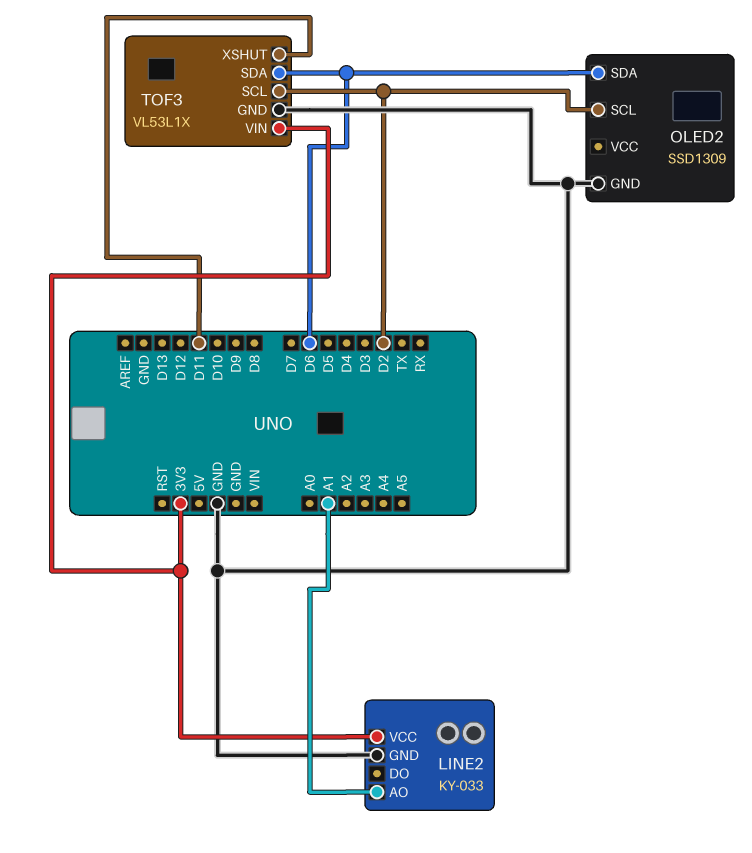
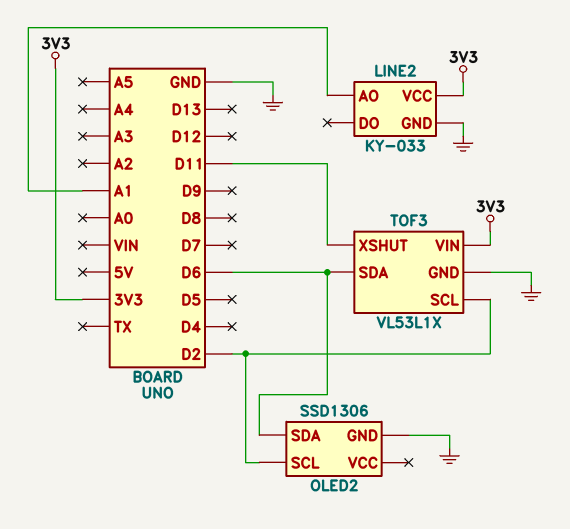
OLED2: SSD1309 -> SSD1306

